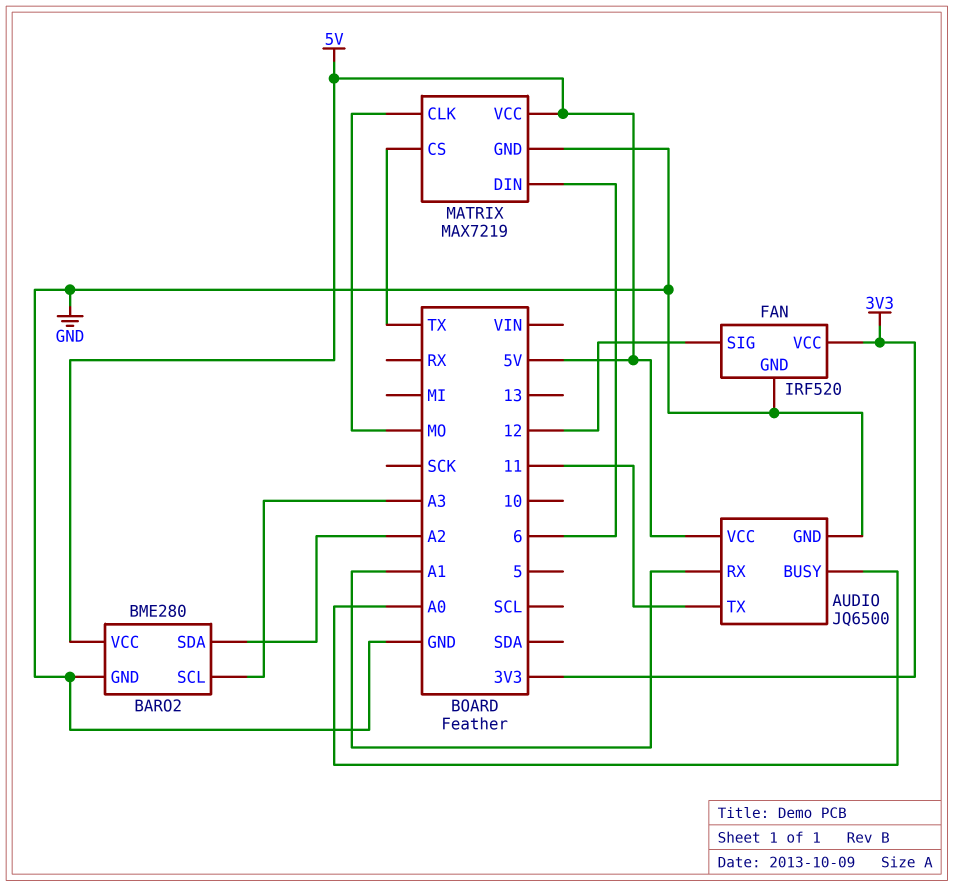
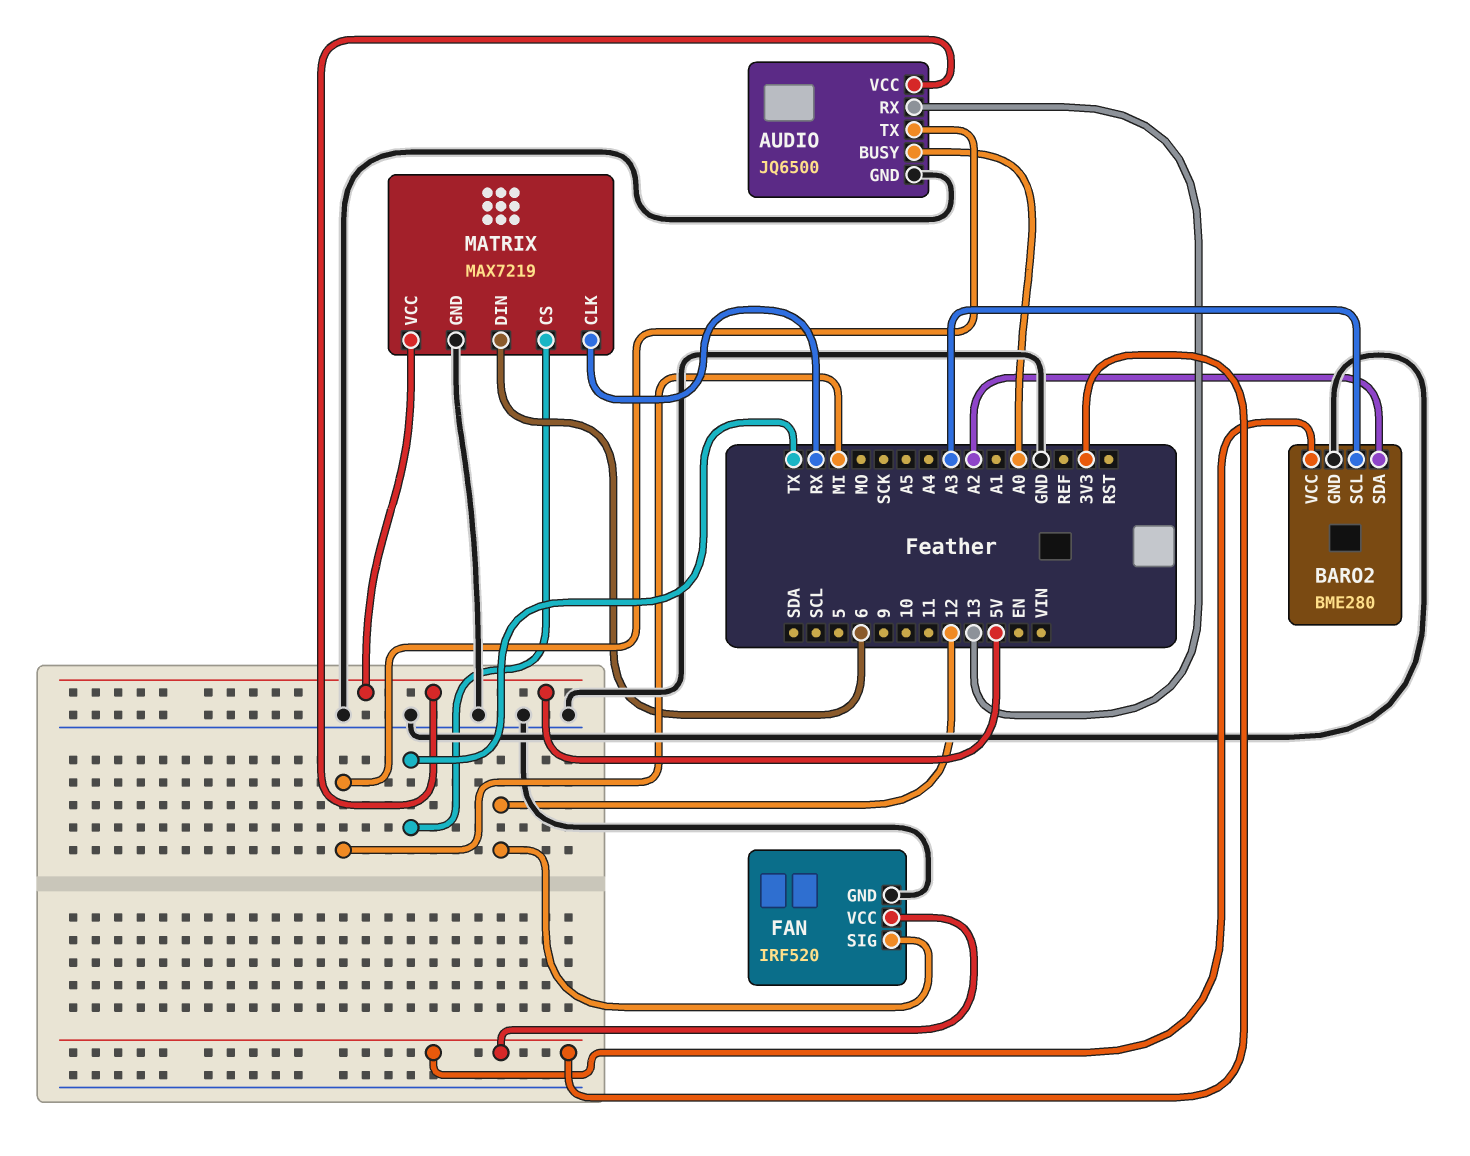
AUDIO pin RX: A1 -> 13
AUDIO pin TX: 11 -> MI
BARO2 pin VCC: 5V -> 3V3
MATRIX pin CLK: MO -> RX

